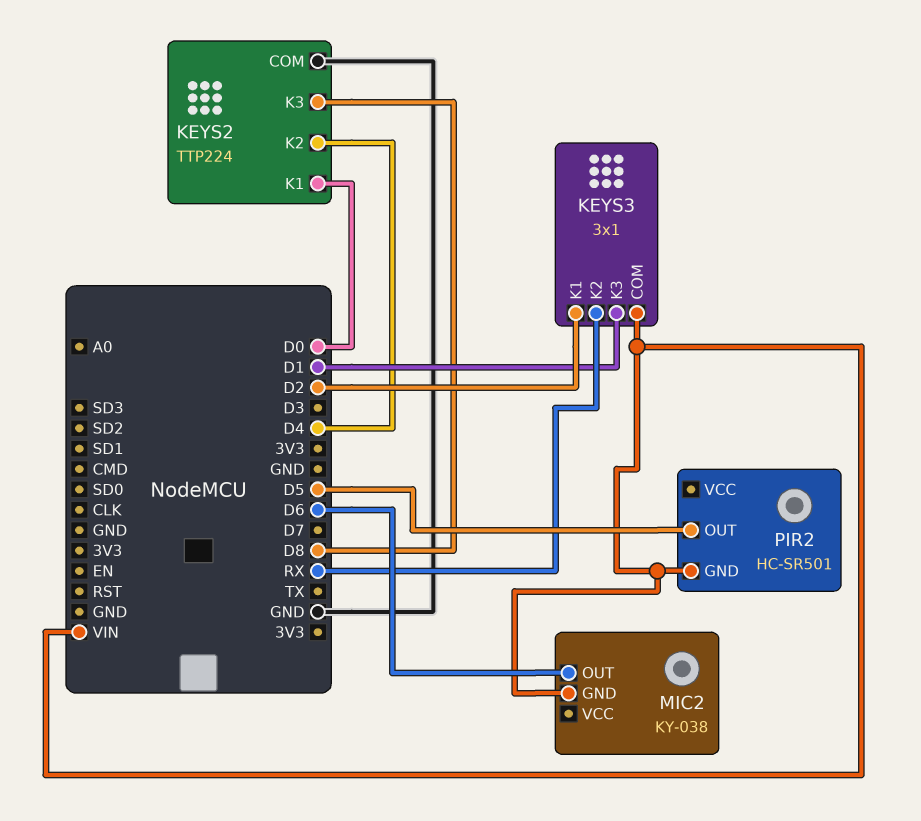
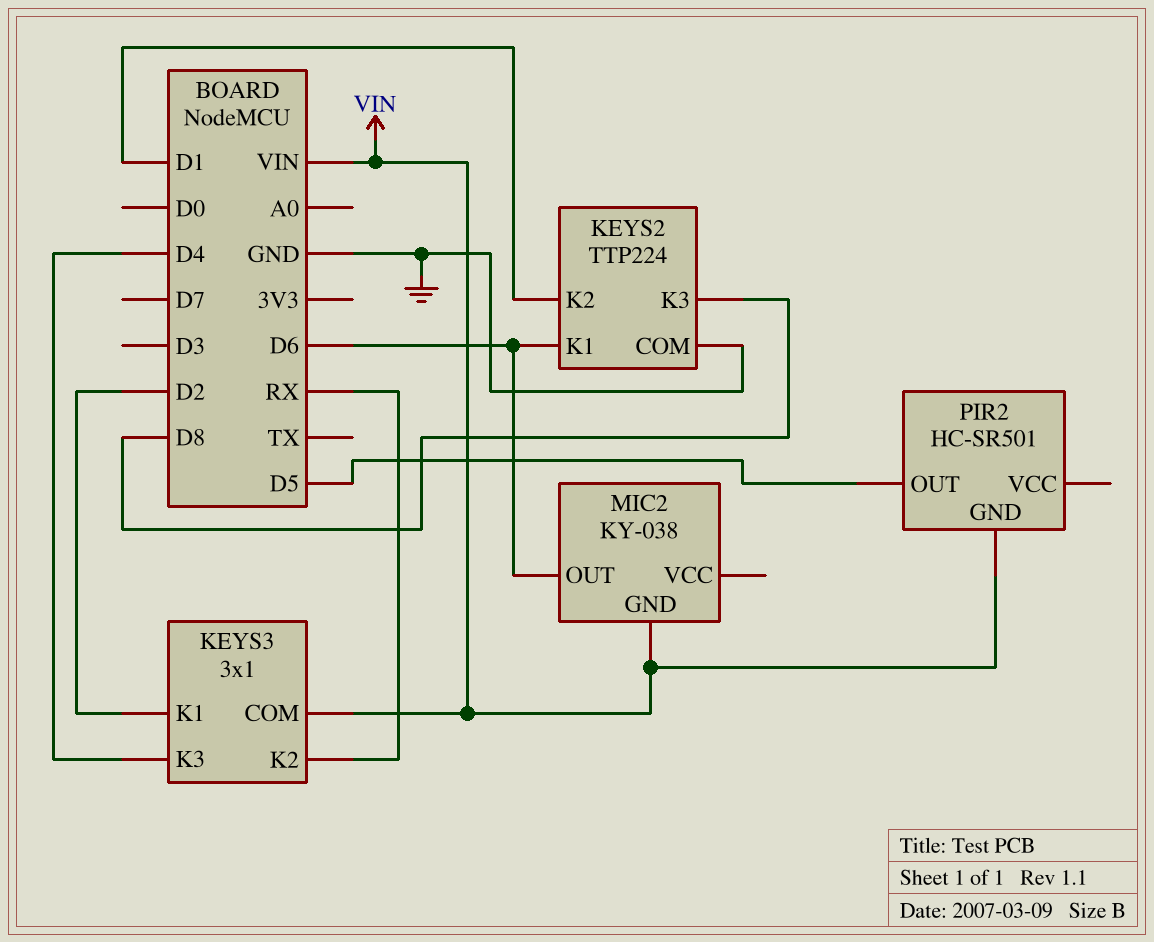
KEYS2 pin K1: D0 -> D6
KEYS2 pin K2: D4 -> D1
KEYS3 pin K3: D1 -> D4

